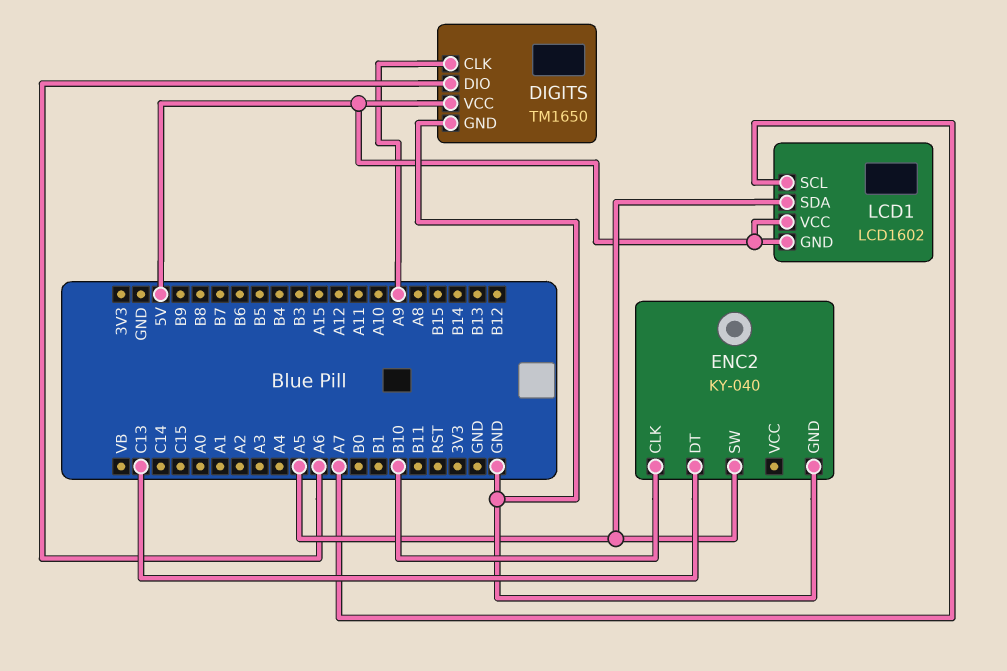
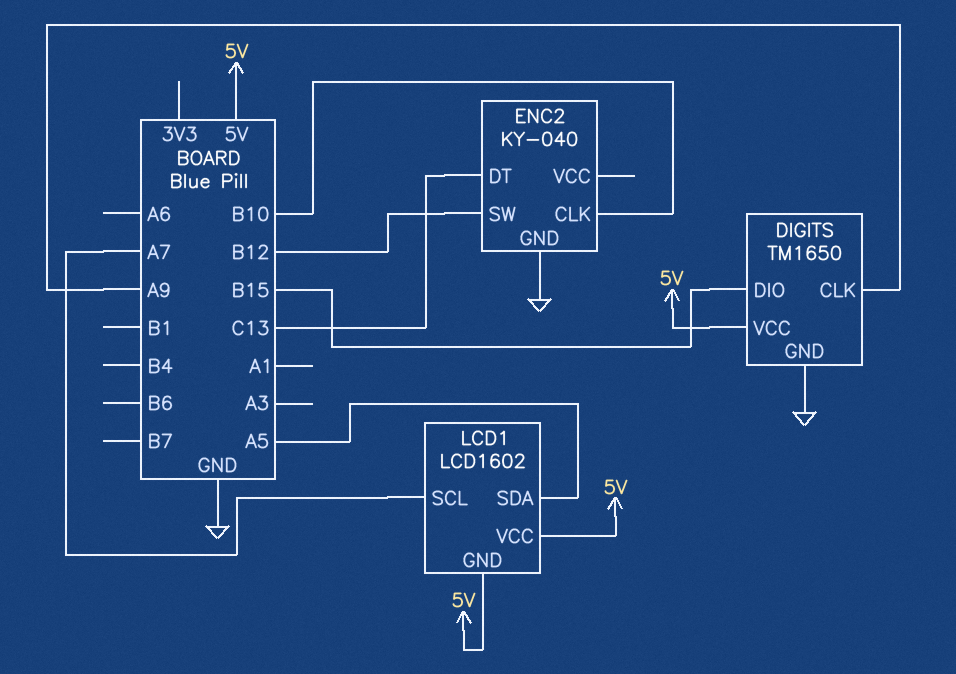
DIGITS pin DIO: A6 -> B15
ENC2 pin SW: A5 -> B12

